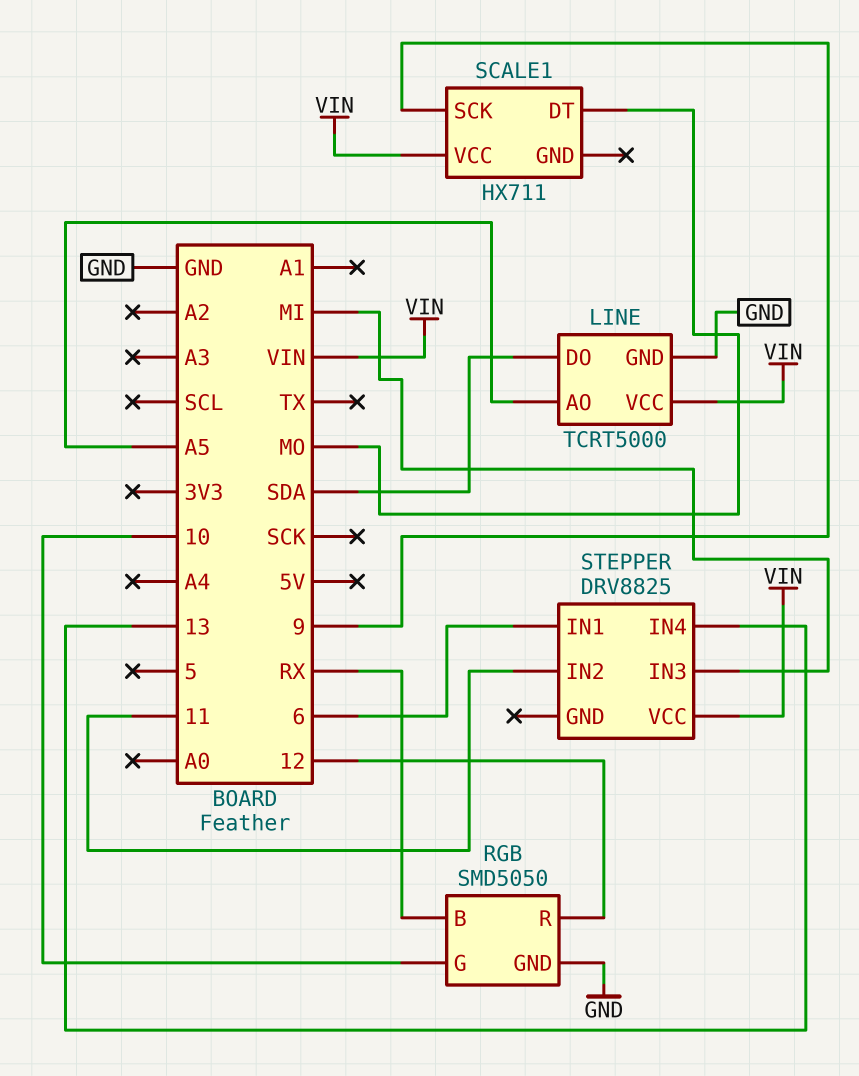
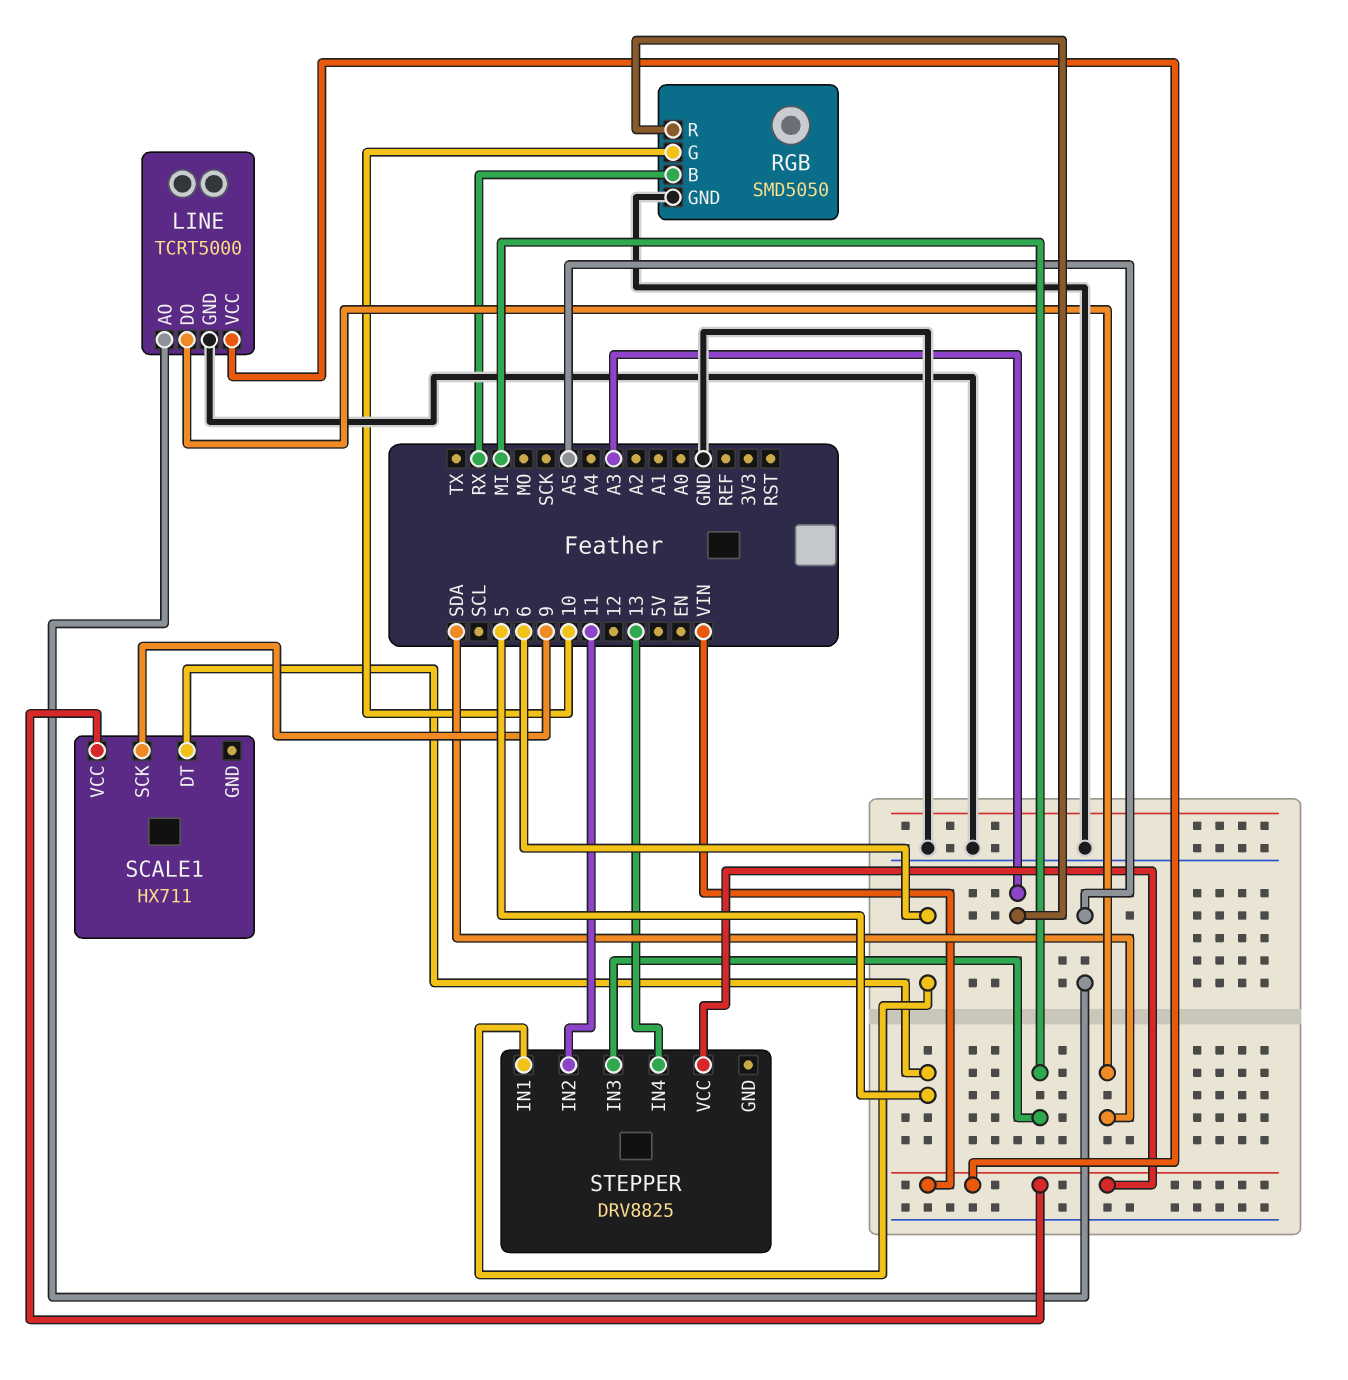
RGB pin R: 12 -> A3
SCALE1 pin DT: MO -> 5

